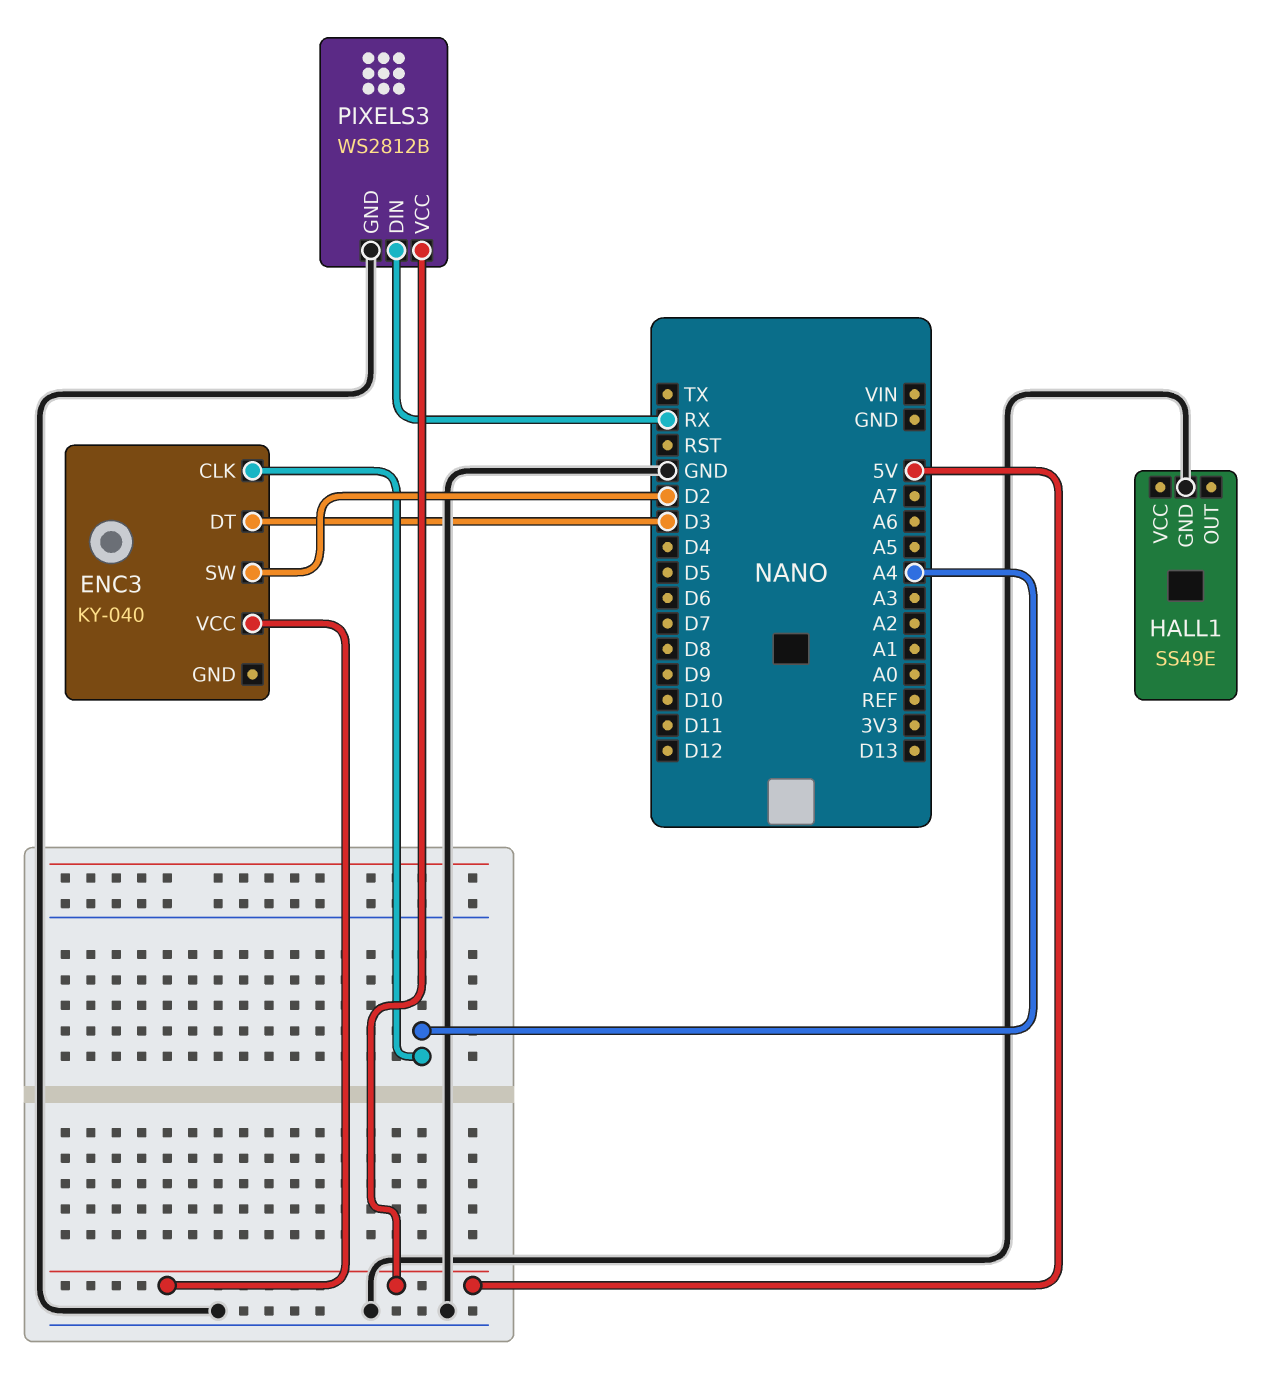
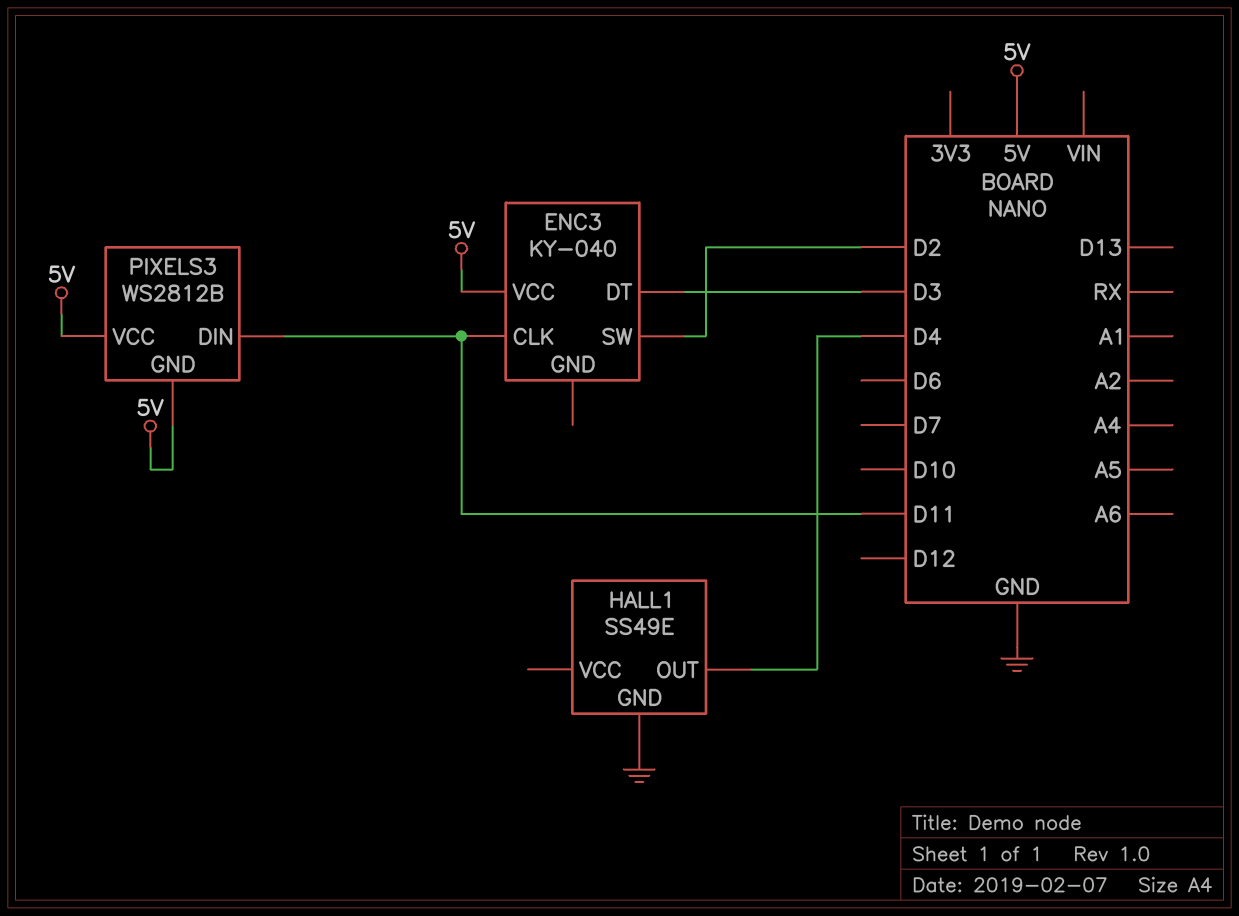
ENC3 pin CLK: A4 -> D11
HALL1 pin OUT: none -> D4
PIXELS3 pin DIN: RX -> D11
PIXELS3 pin GND: GND -> 5V

